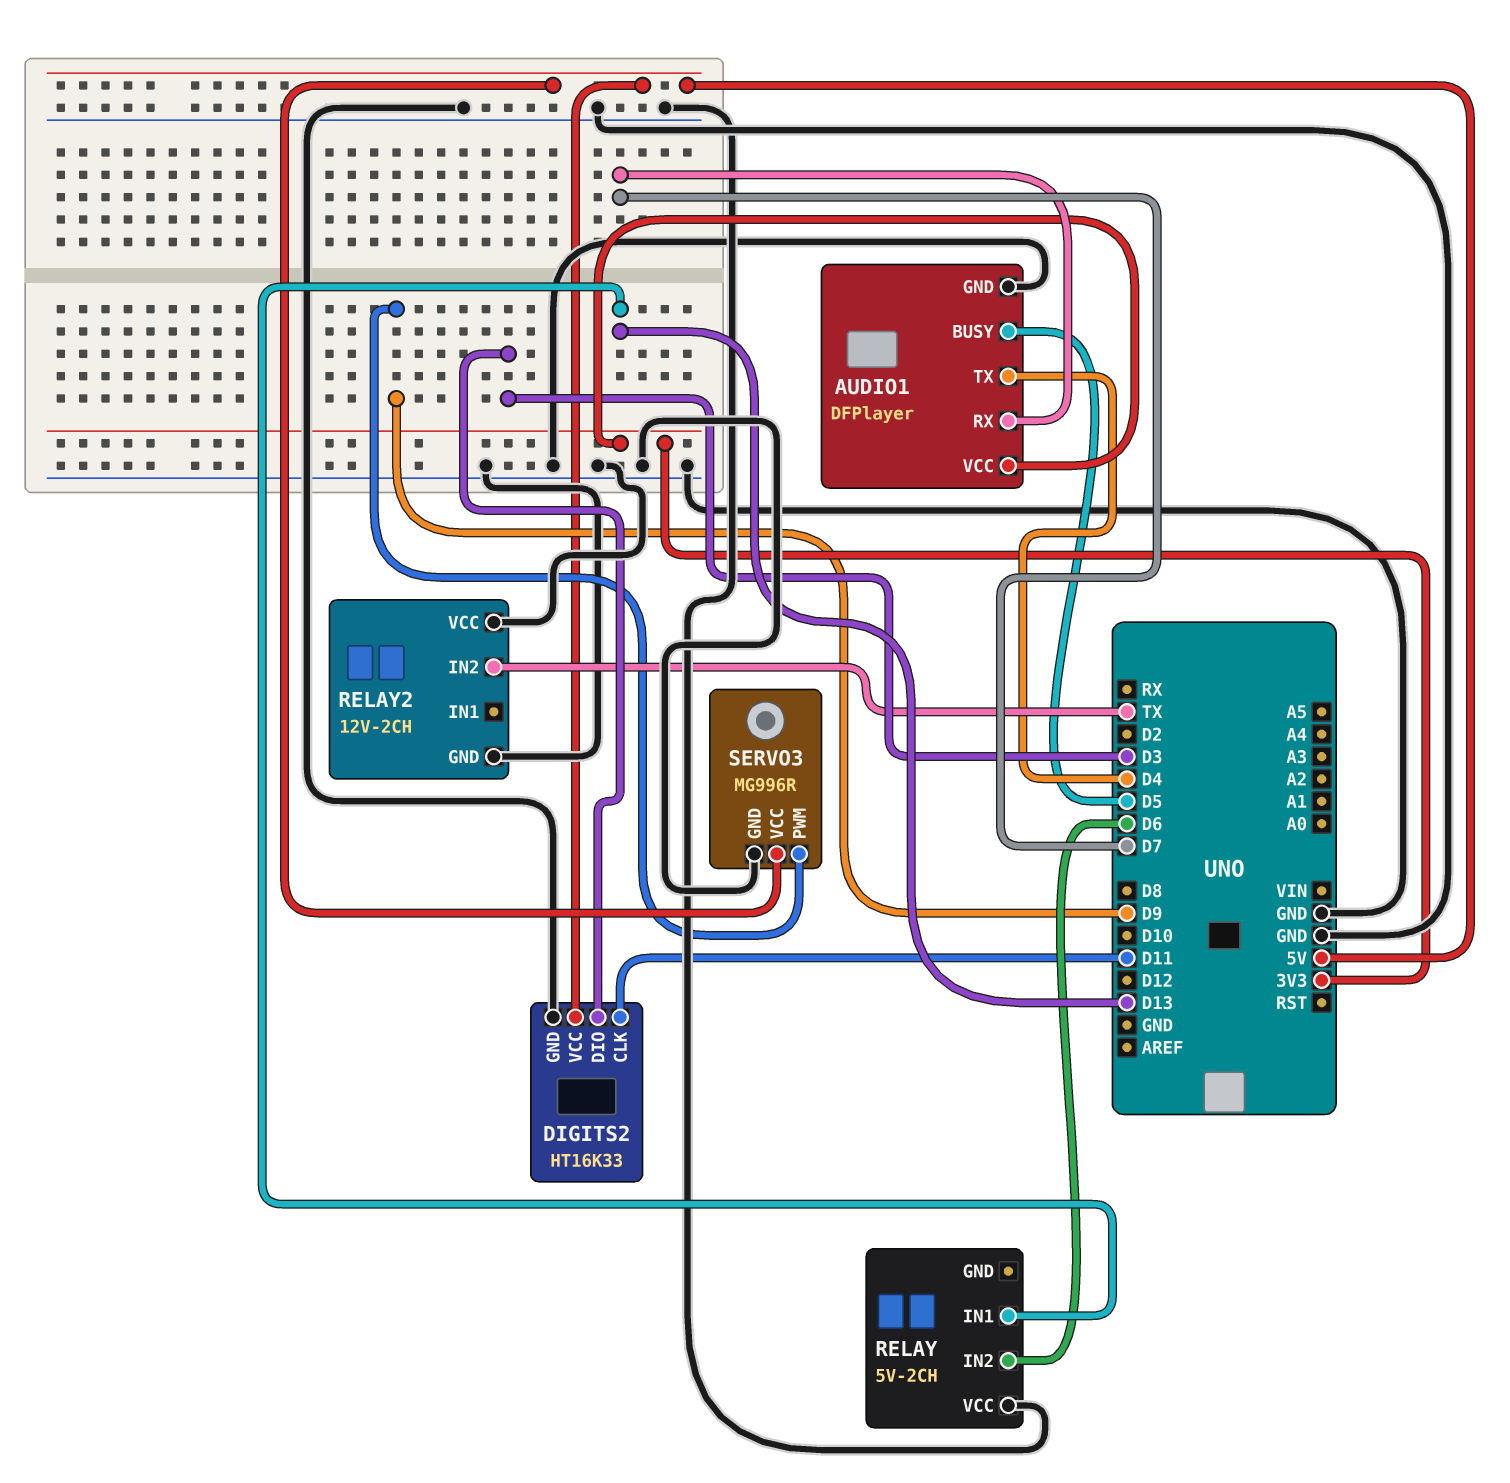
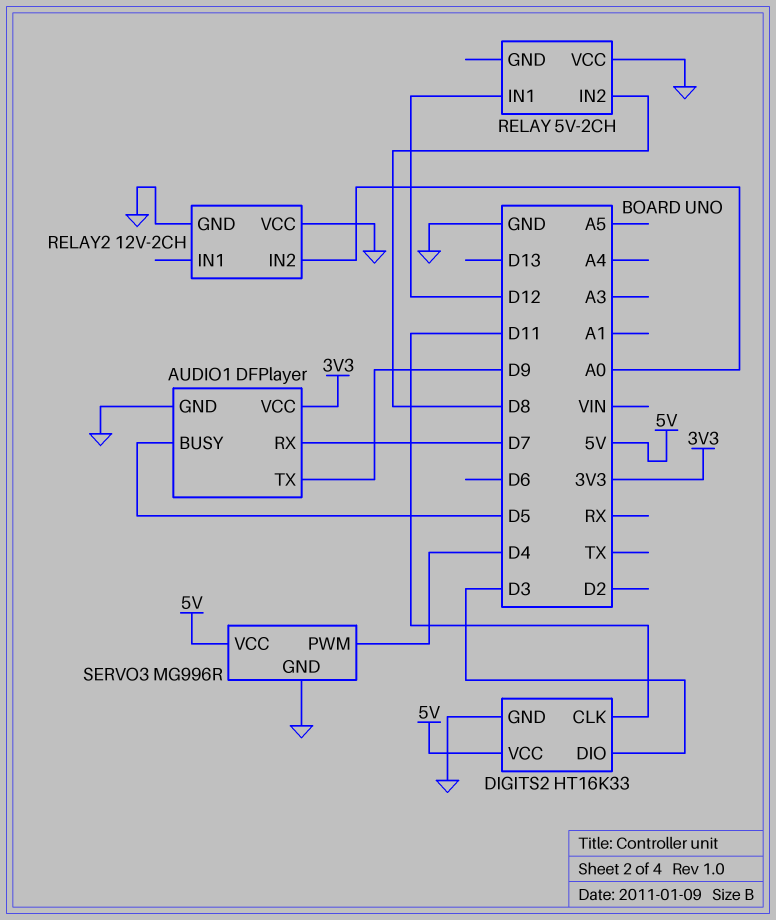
AUDIO1 pin TX: D4 -> D9
RELAY pin IN1: D13 -> D12
RELAY pin IN2: D6 -> D8
RELAY2 pin IN2: TX -> A0
SERVO3 pin PWM: D9 -> D4

